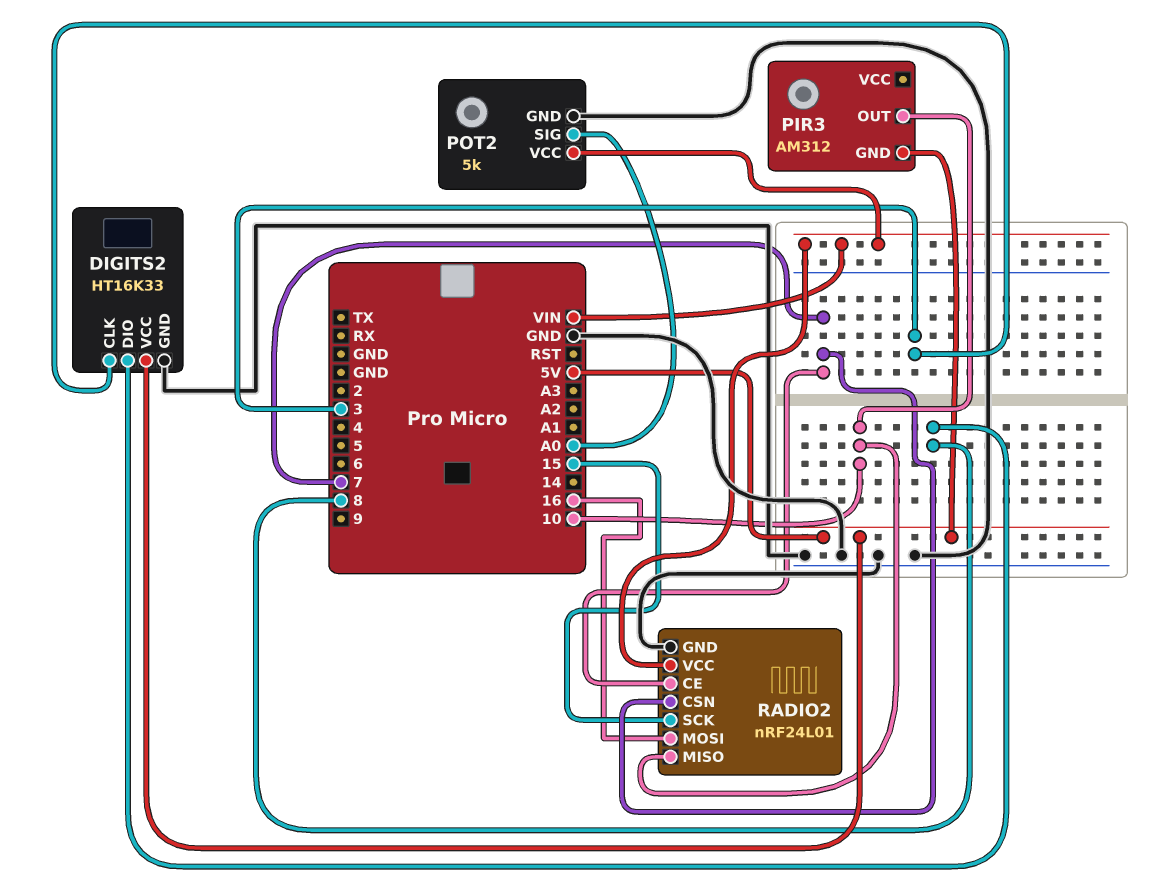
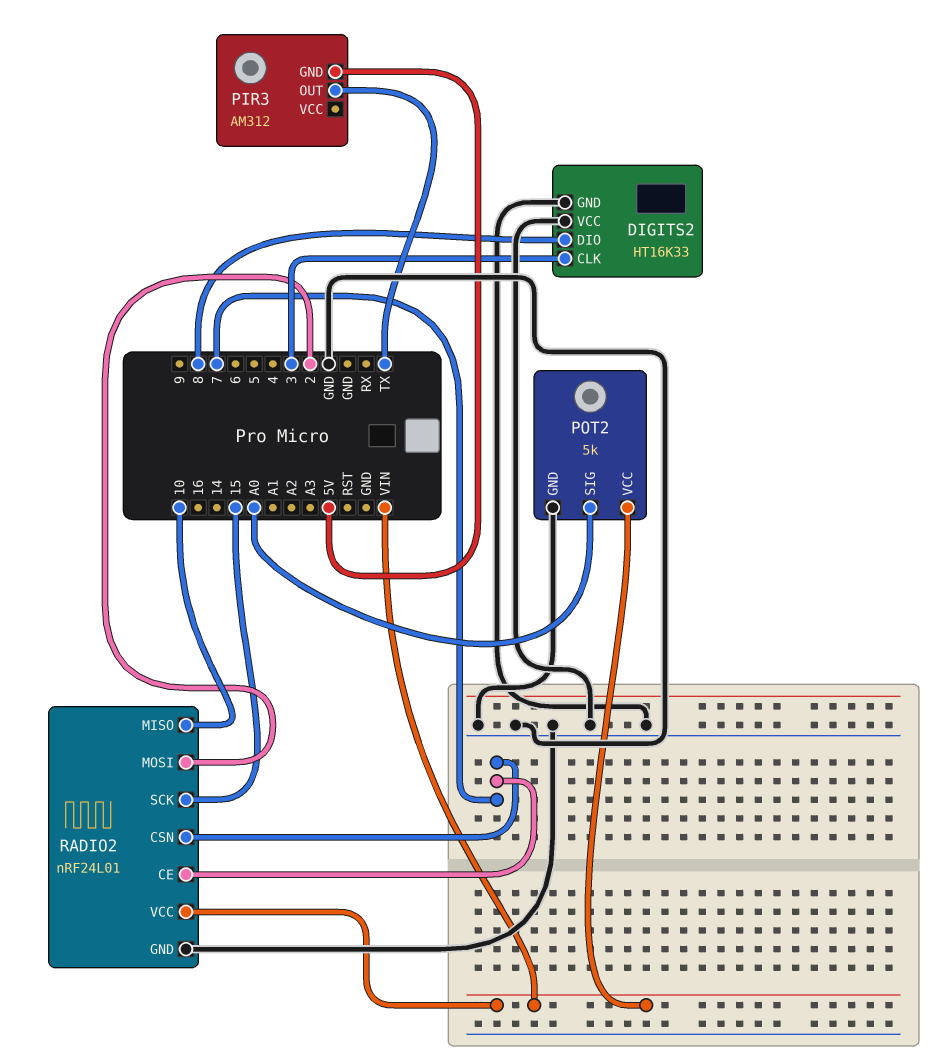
DIGITS2 pin VCC: 5V -> GND
PIR3 pin OUT: 10 -> TX
RADIO2 pin MOSI: 16 -> 2

